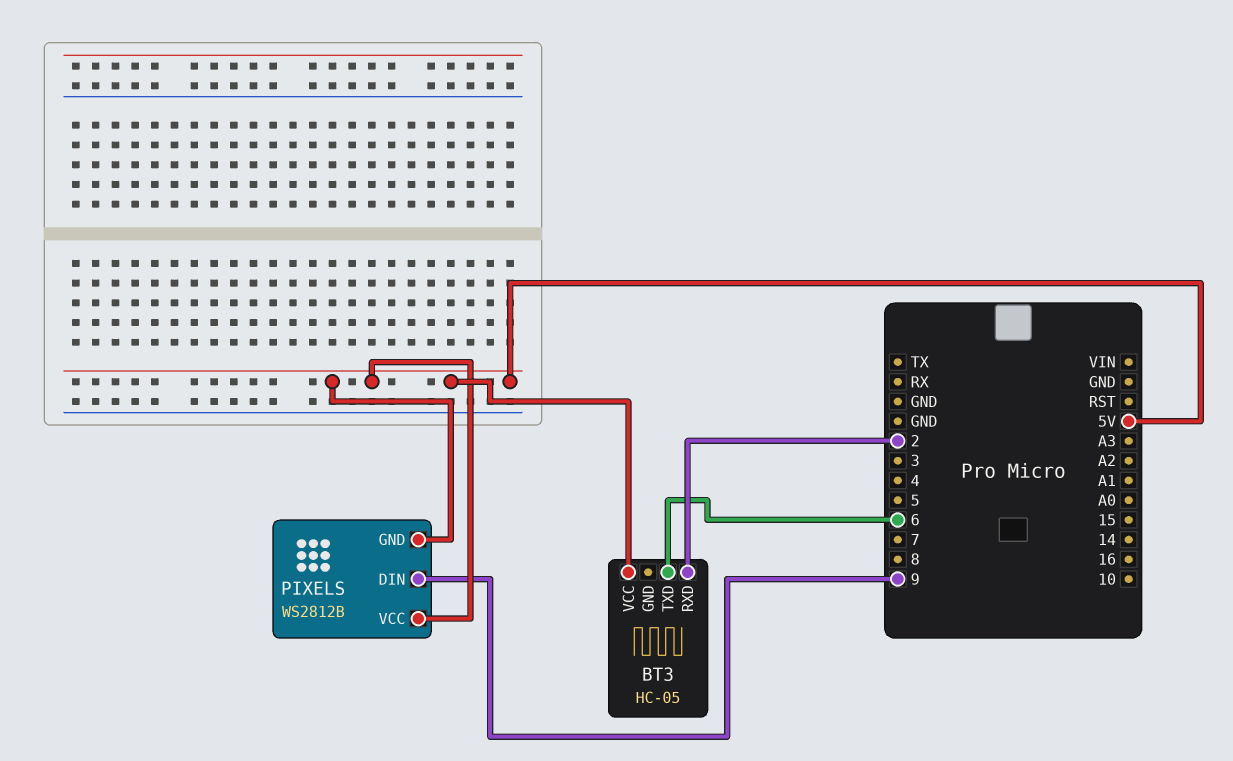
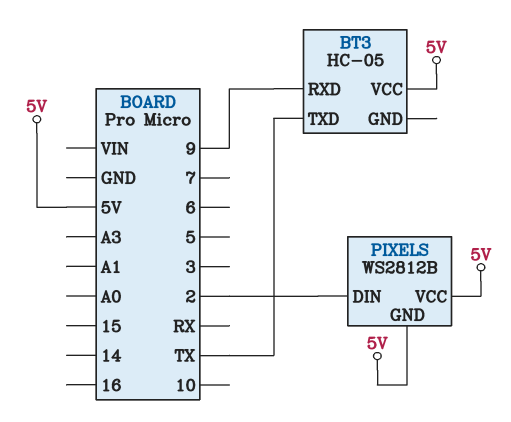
BT3 pin RXD: 2 -> 9
BT3 pin TXD: 6 -> TX
PIXELS pin DIN: 9 -> 2

